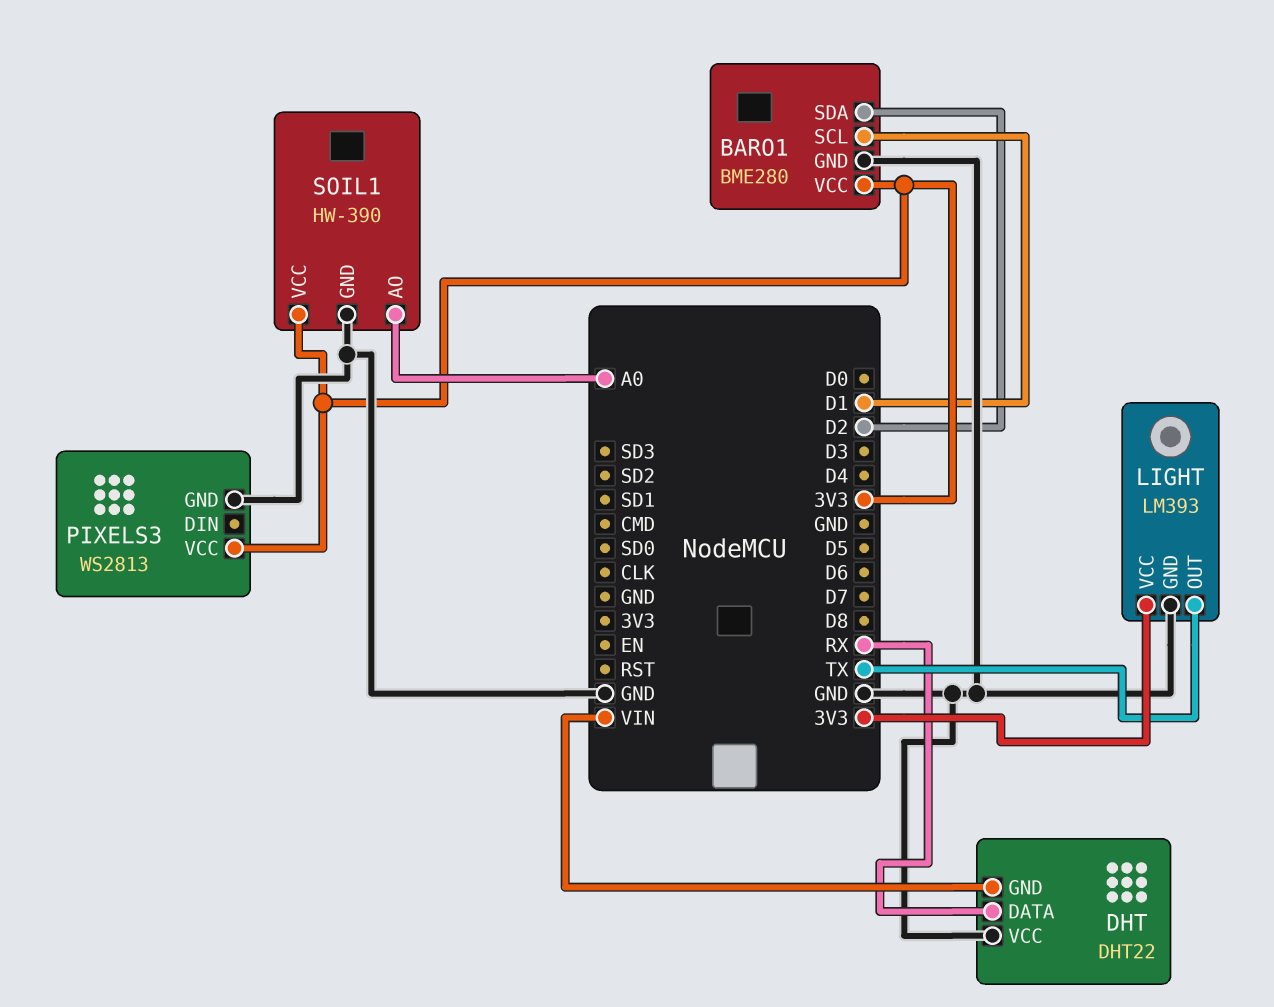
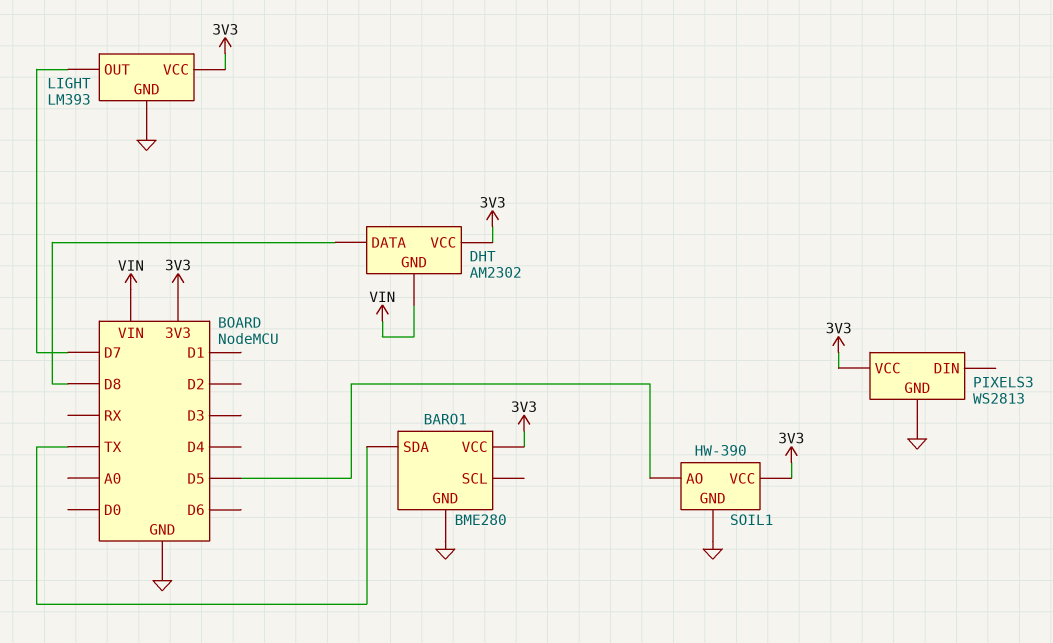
BARO1 pin SCL: D1 -> none
BARO1 pin SDA: D2 -> TX
DHT: DHT22 -> AM2302
DHT pin DATA: RX -> D8
DHT pin VCC: GND -> 3V3
LIGHT pin OUT: TX -> D7
SOIL1 pin AO: A0 -> D5

